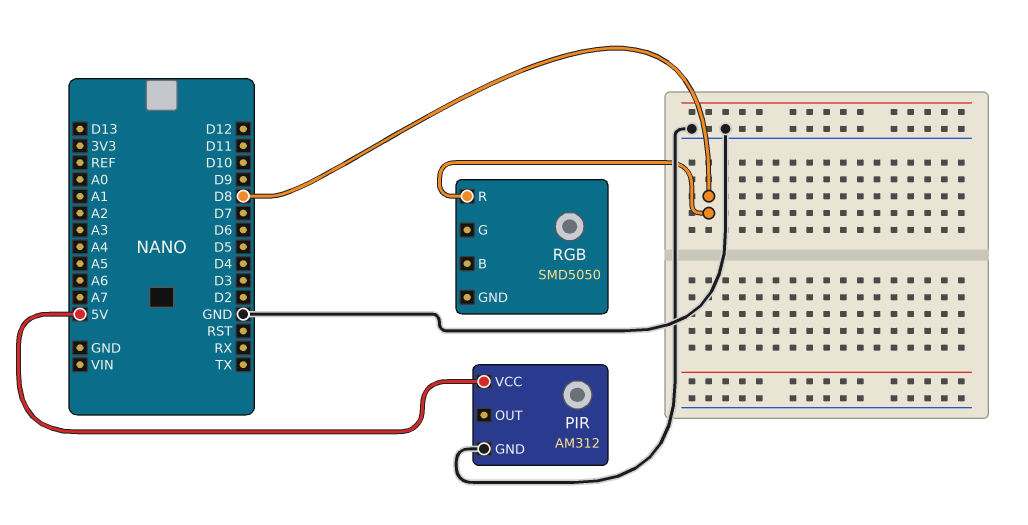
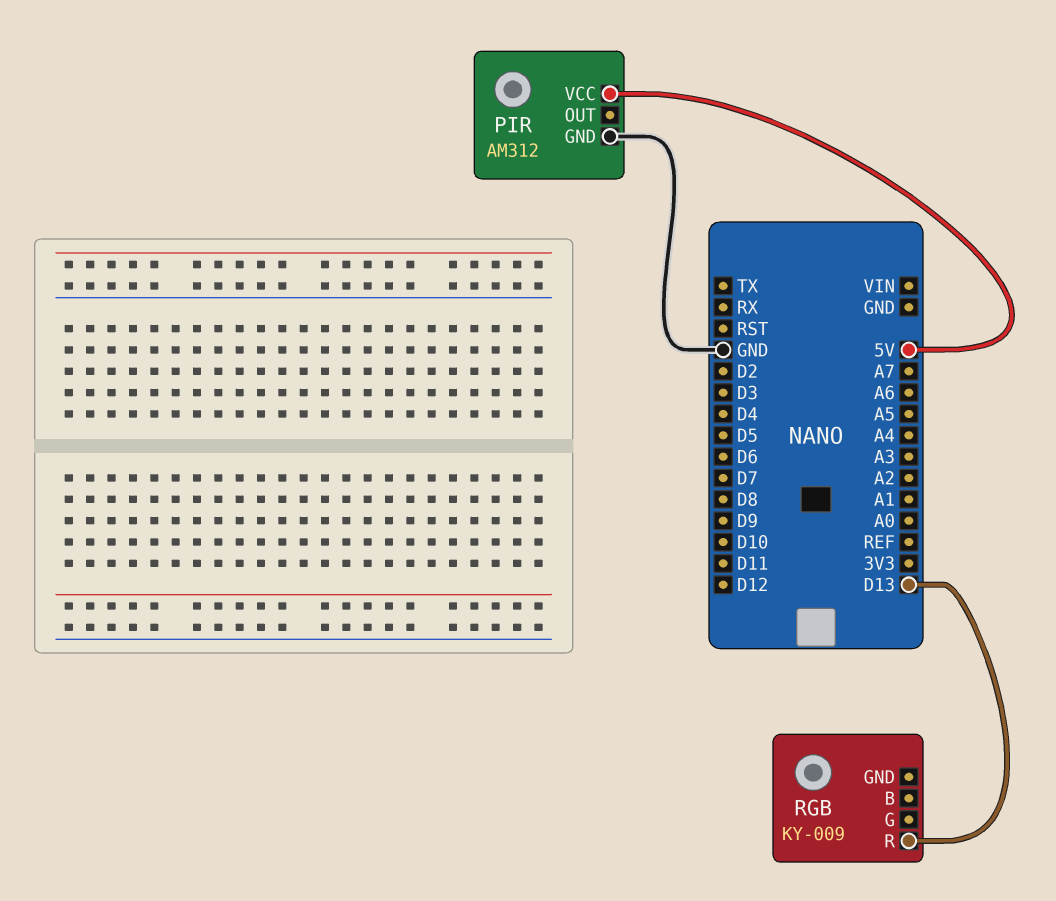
RGB: SMD5050 -> KY-009
RGB pin R: D8 -> D13

